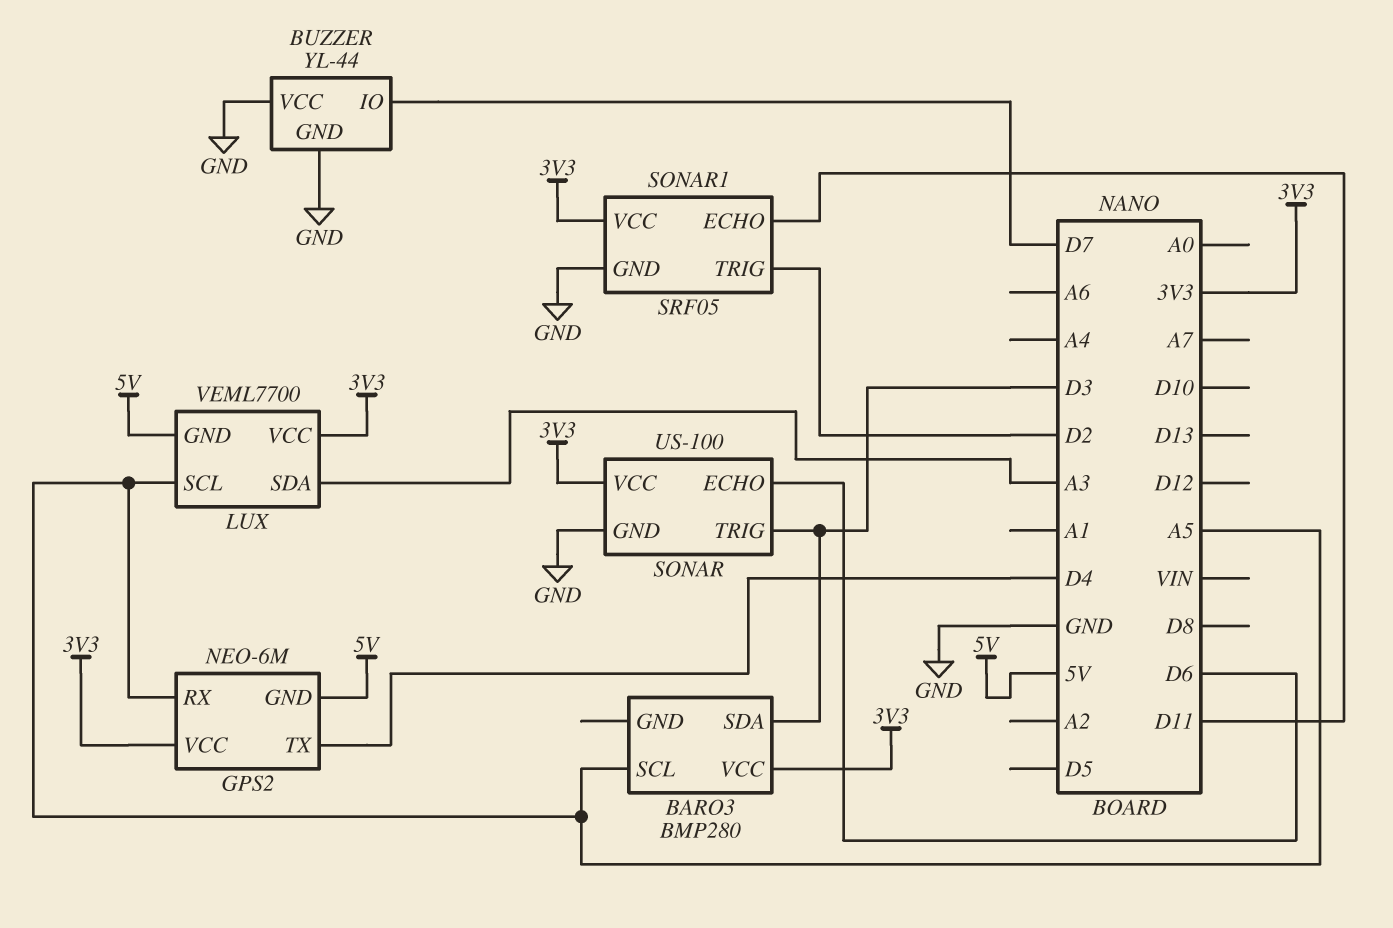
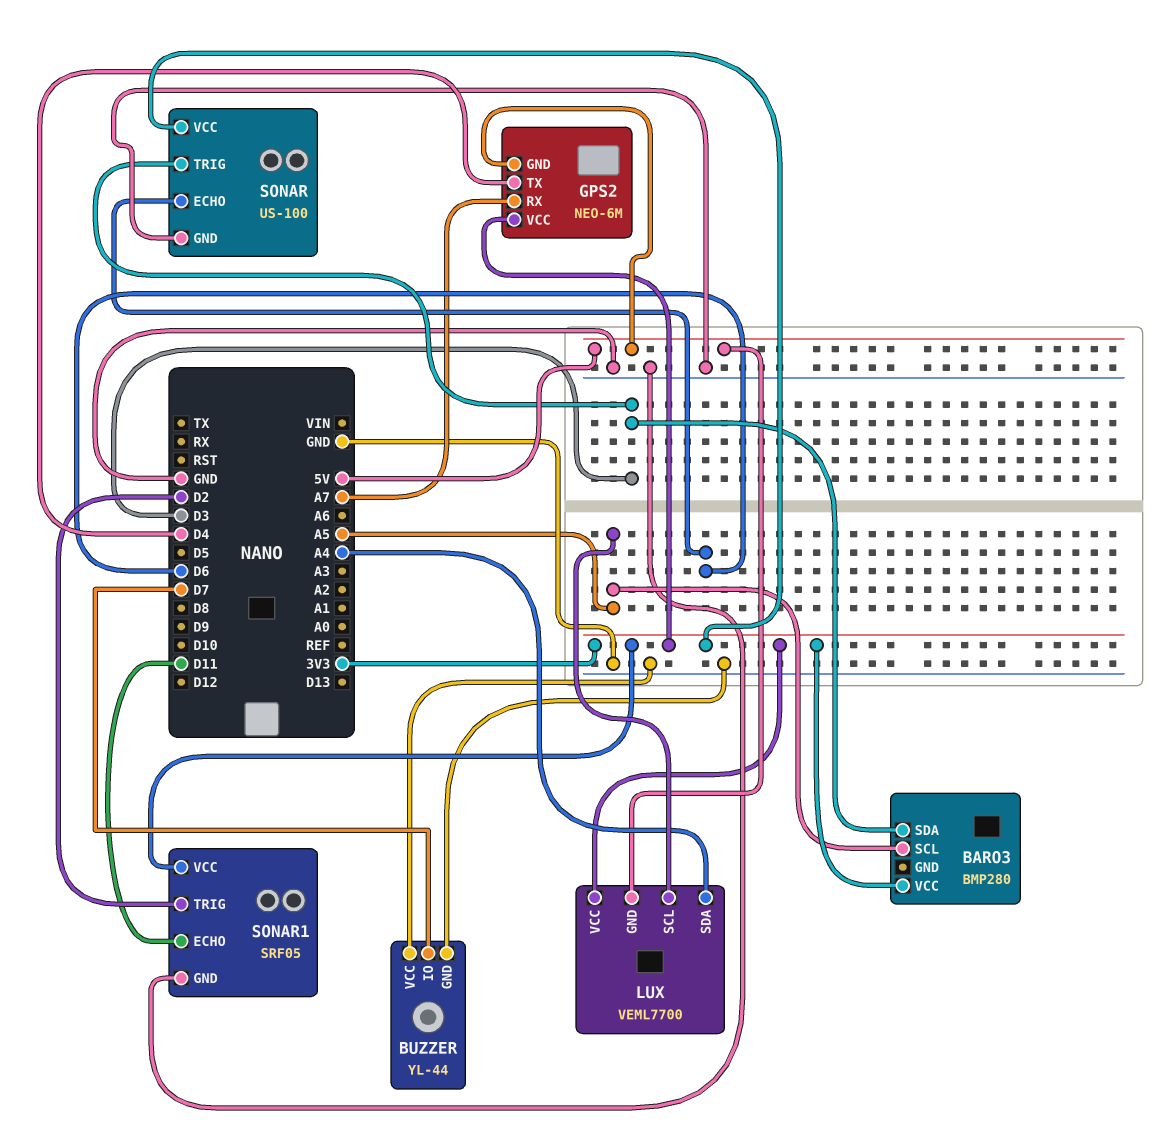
GPS2 pin RX: A5 -> A7
LUX pin SDA: A3 -> A4

